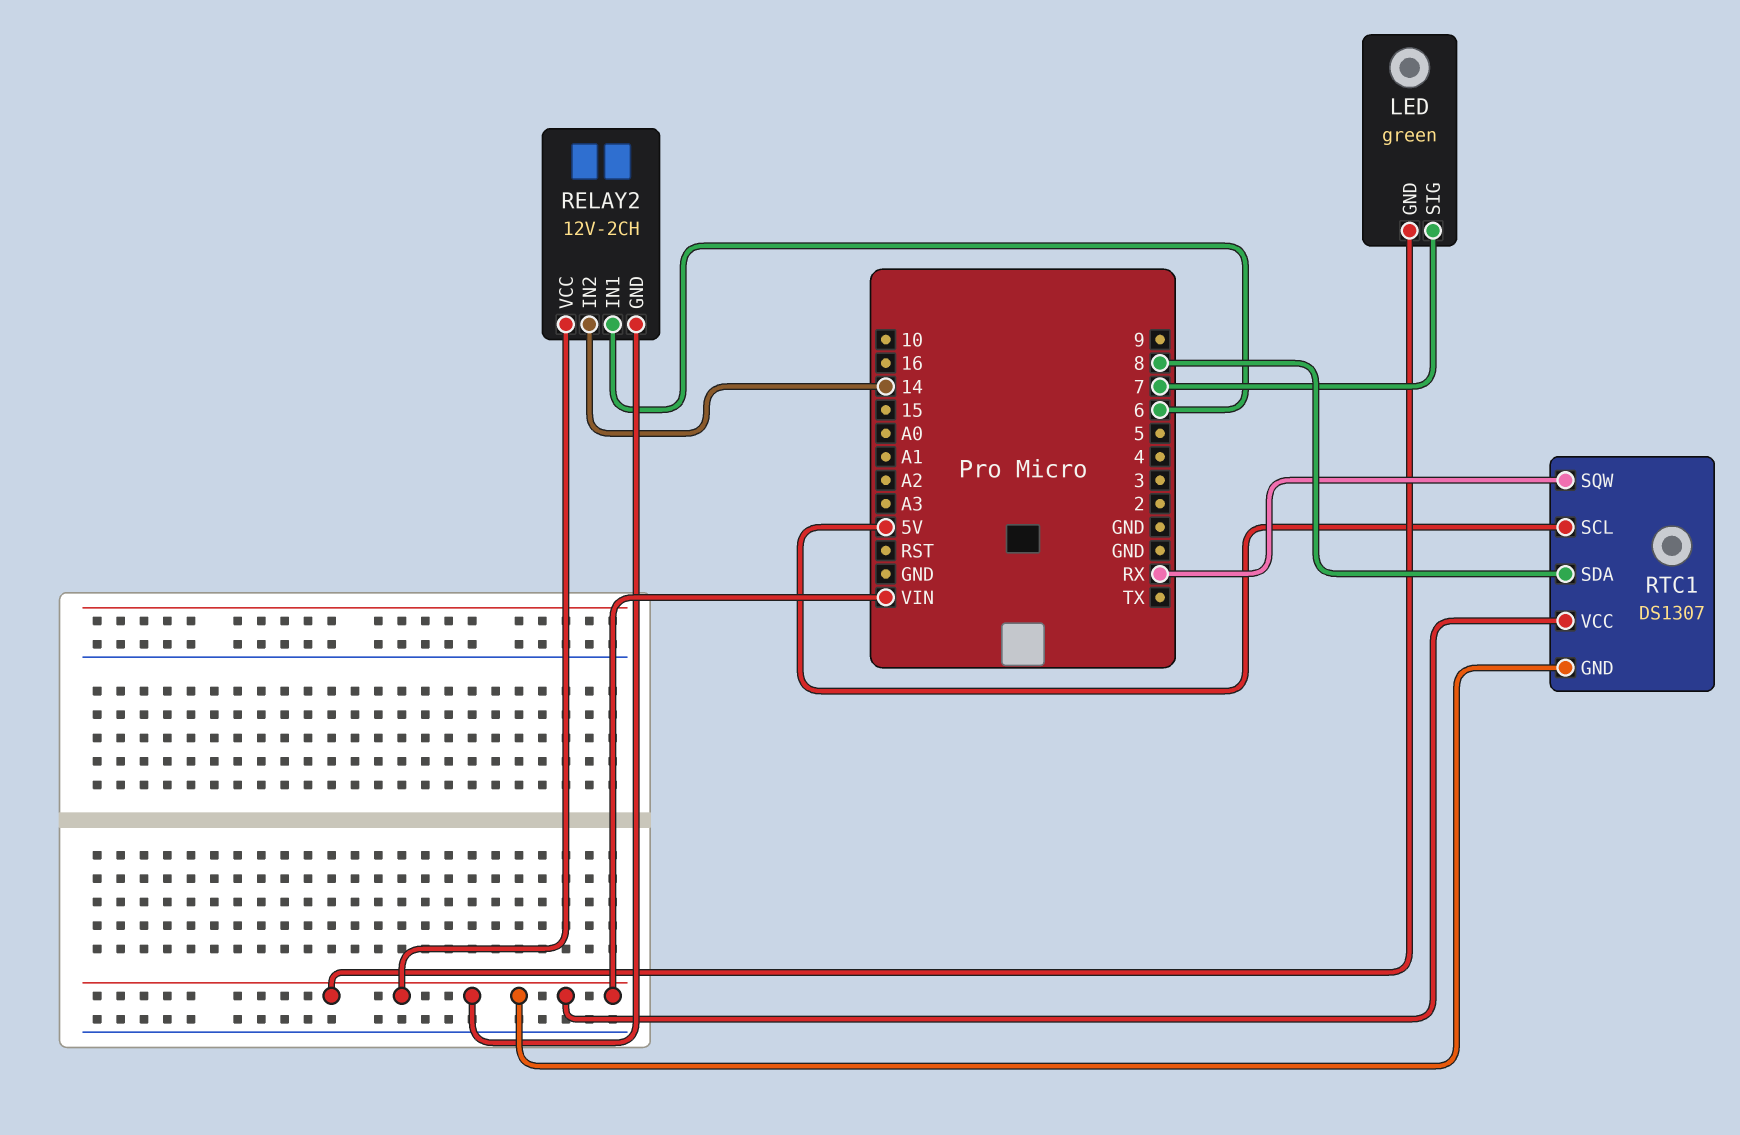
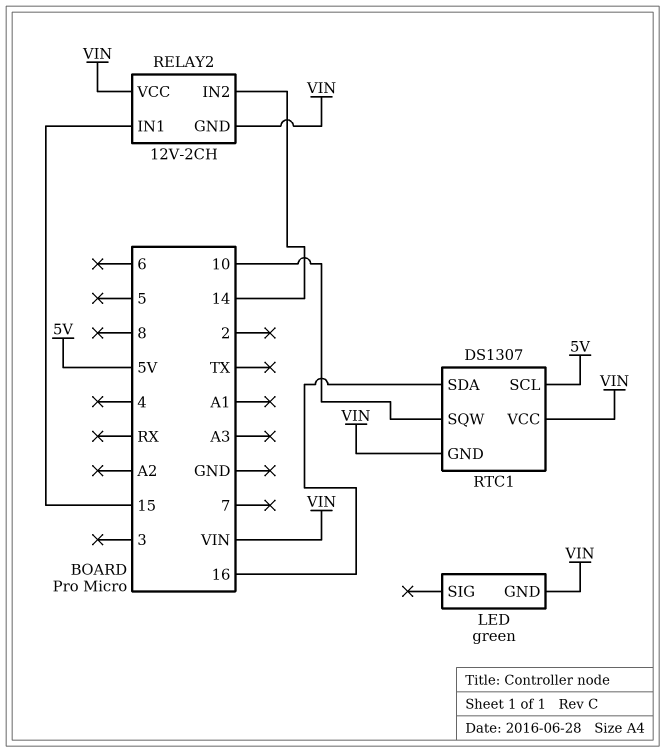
LED pin SIG: 7 -> none
RELAY2 pin IN1: 6 -> 15
RTC1 pin SDA: 8 -> 16
RTC1 pin SQW: RX -> 10

